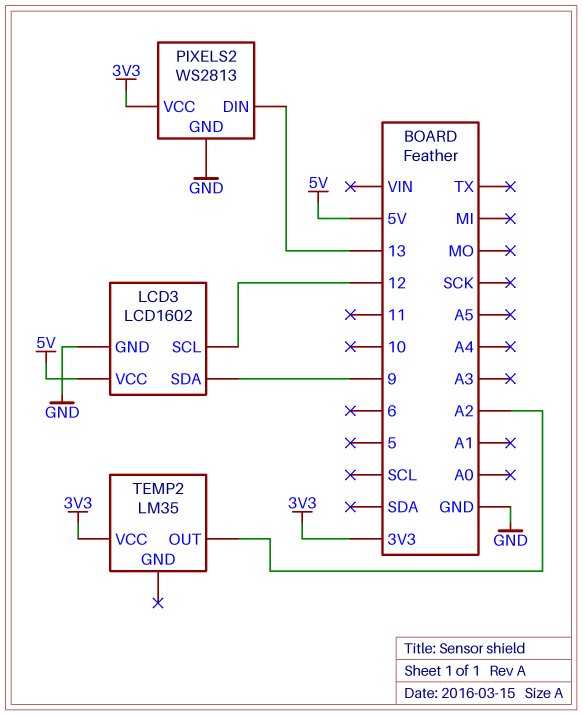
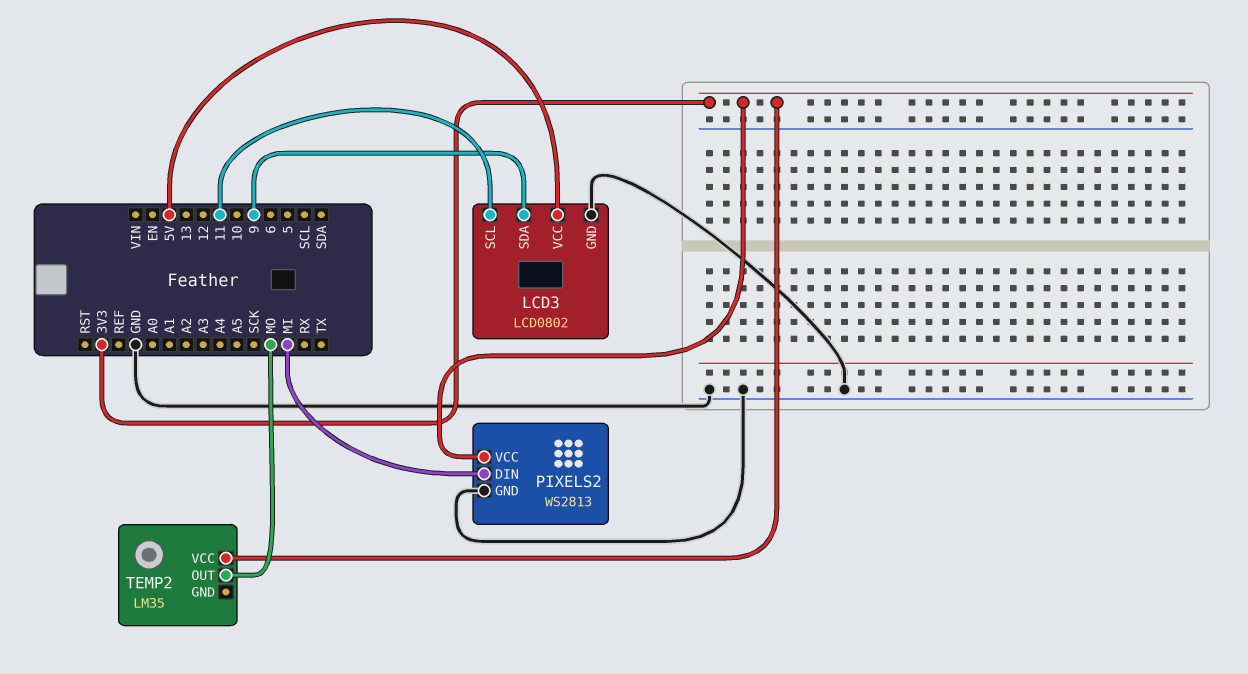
LCD3: LCD1602 -> LCD0802
LCD3 pin SCL: 12 -> 11
PIXELS2 pin DIN: 13 -> MI
TEMP2 pin OUT: A2 -> MO

